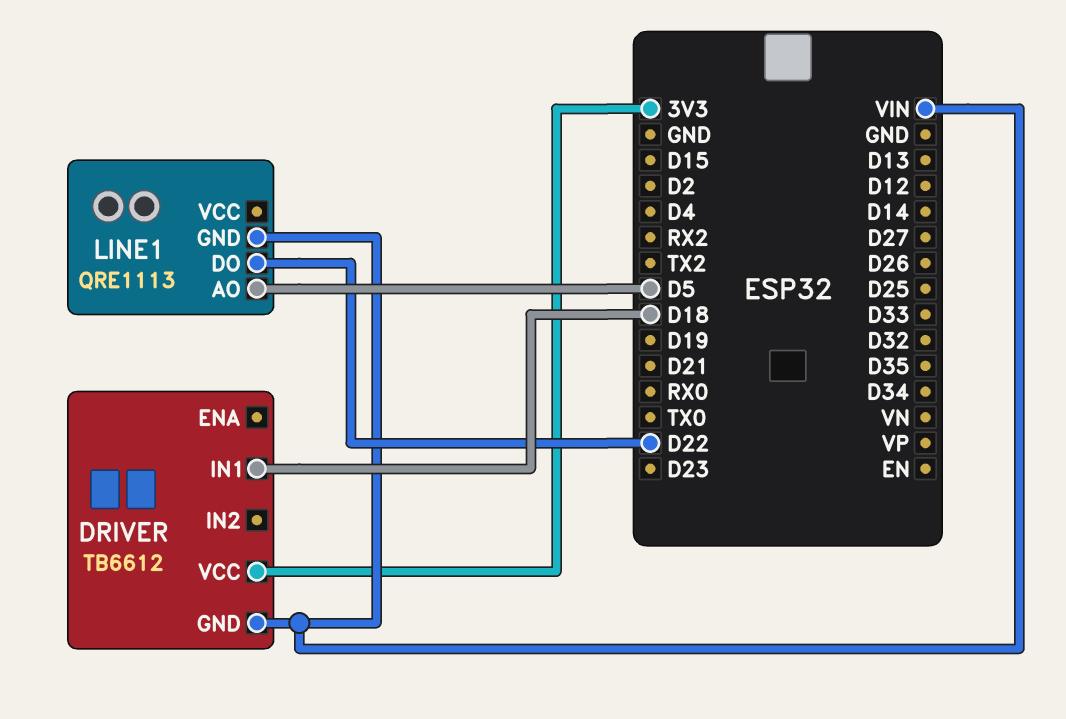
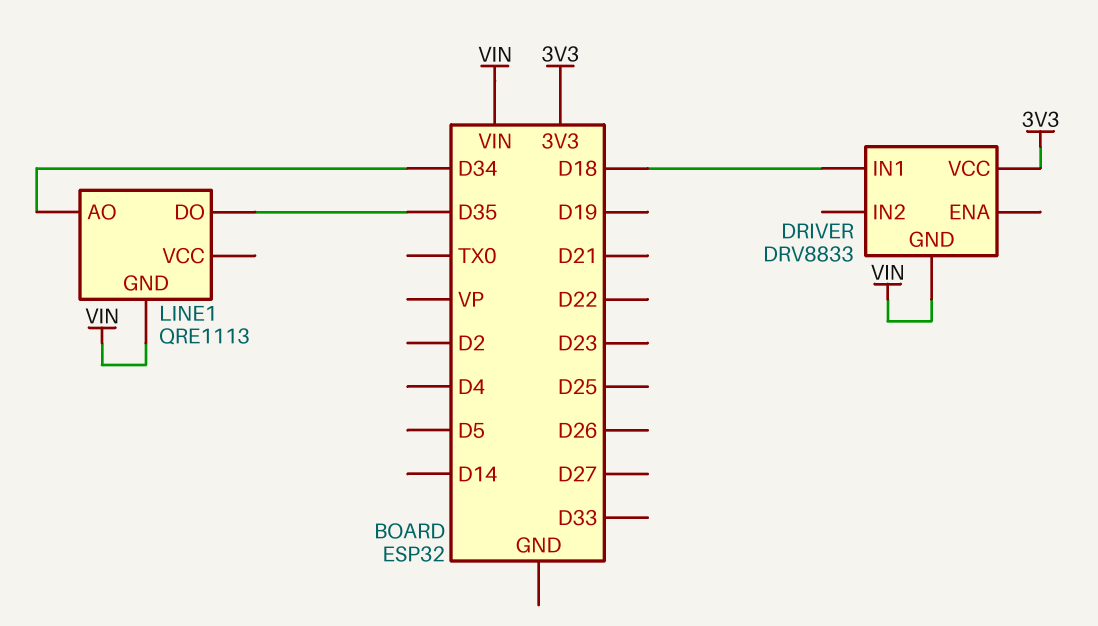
DRIVER: TB6612 -> DRV8833
LINE1 pin AO: D5 -> D34
LINE1 pin DO: D22 -> D35

